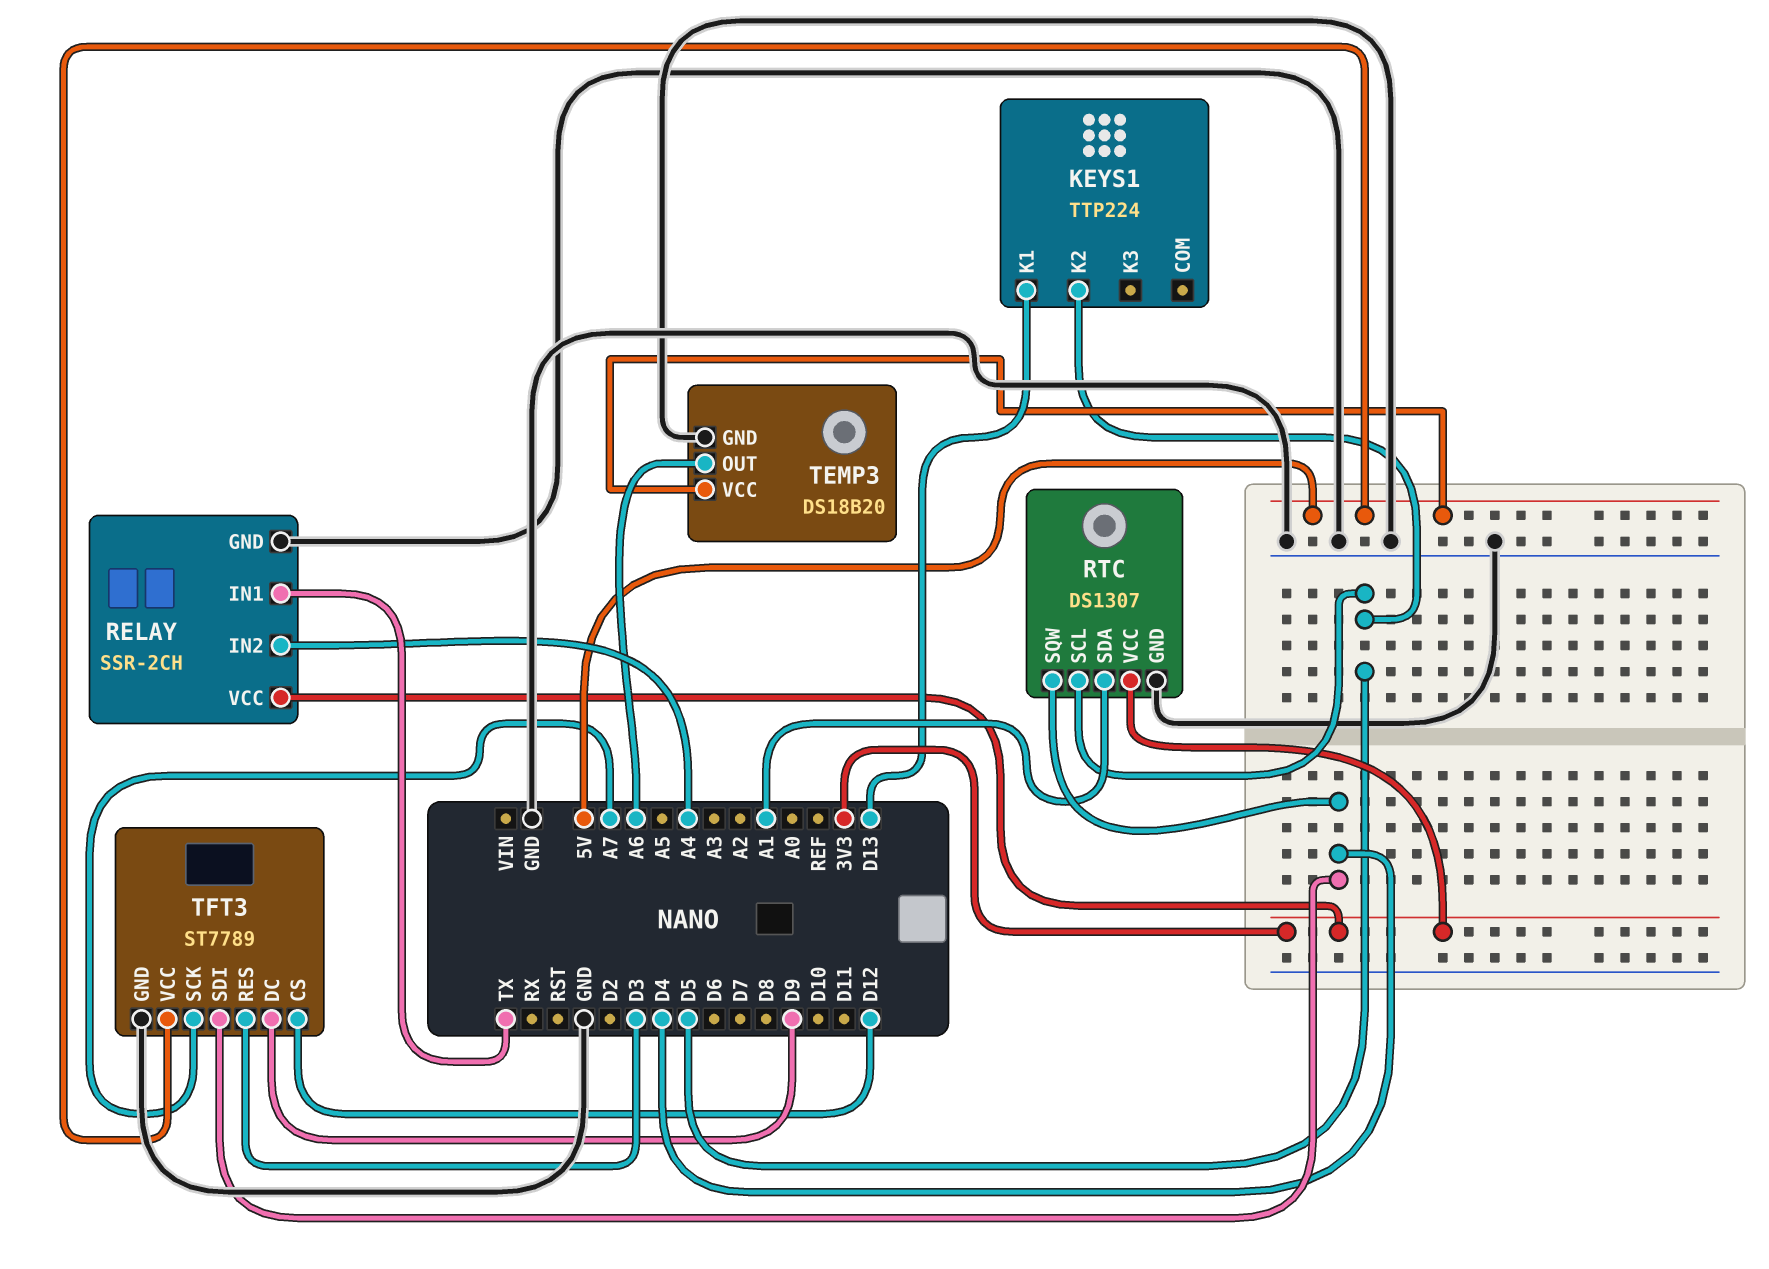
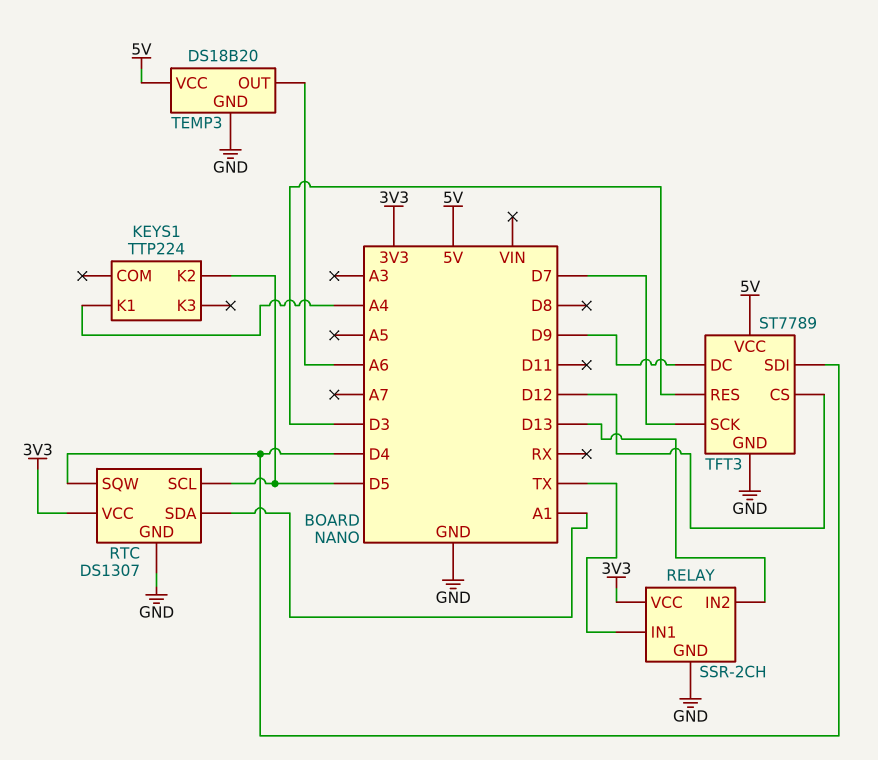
KEYS1 pin K1: D13 -> A4
RELAY pin IN2: A4 -> D13
TFT3 pin SCK: A7 -> D7

